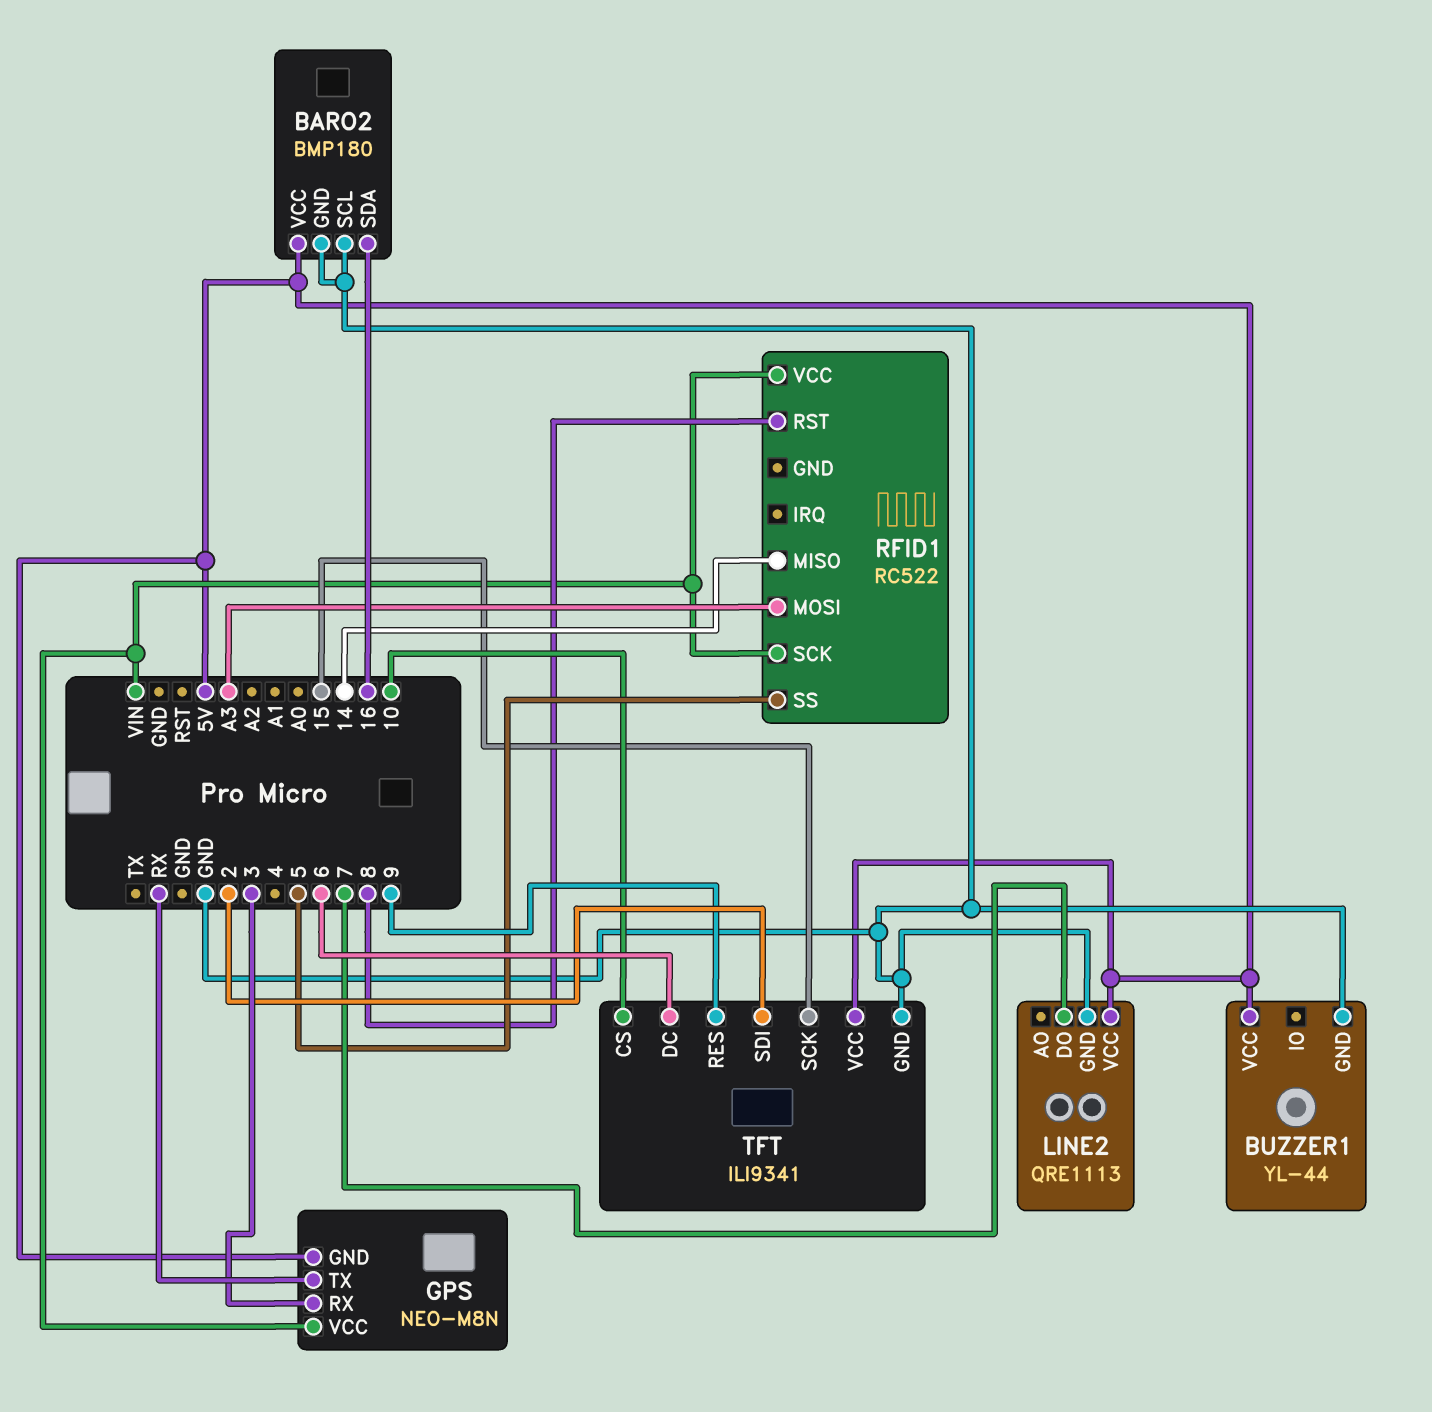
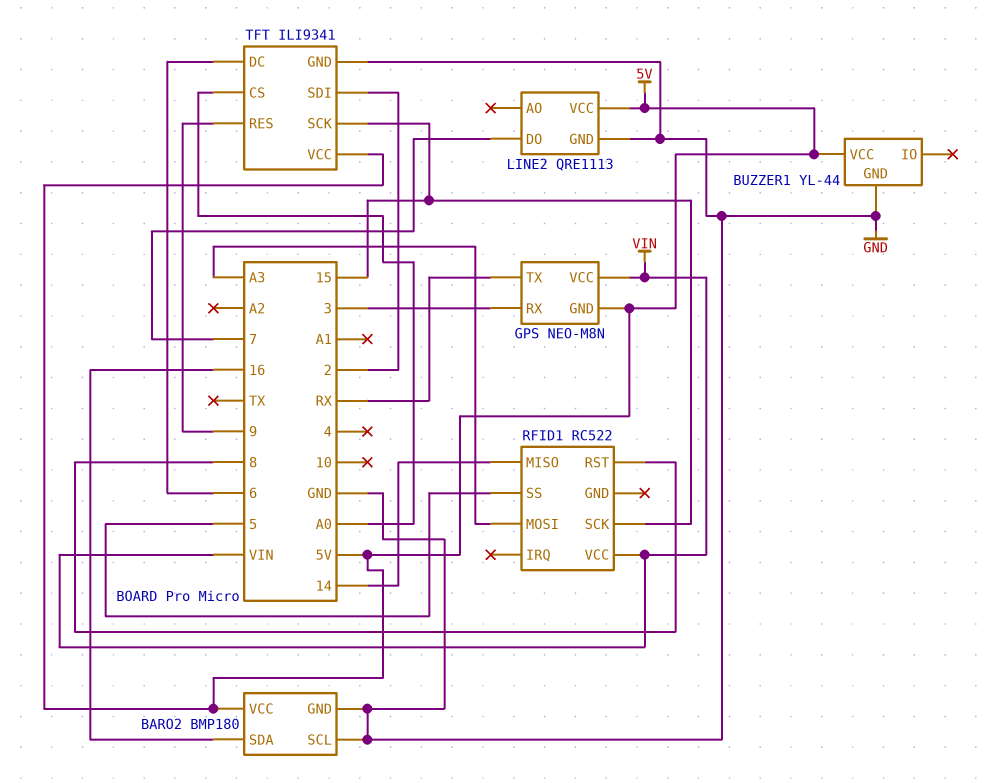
RFID1 pin SCK: VIN -> 15
TFT pin CS: 10 -> A0

